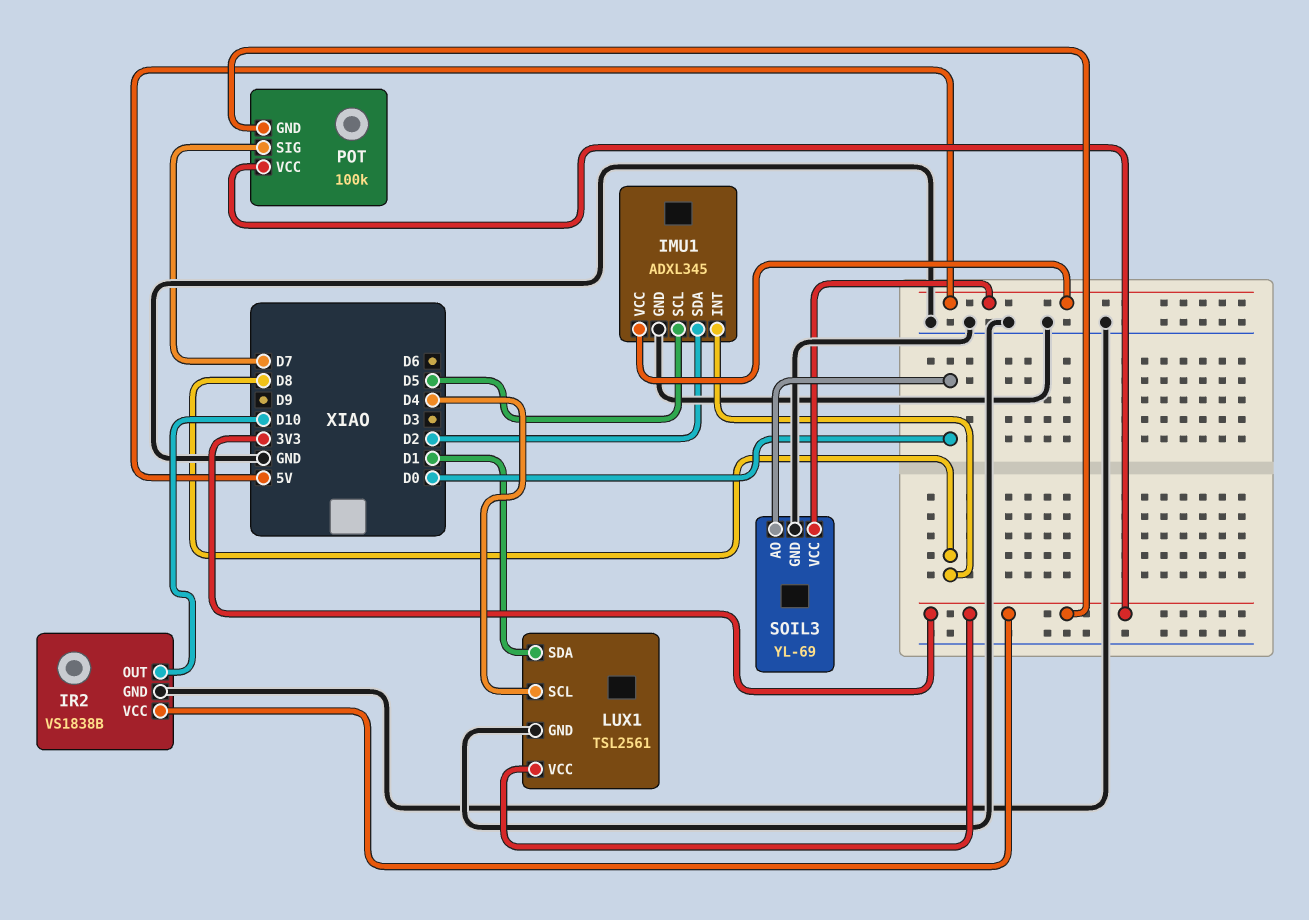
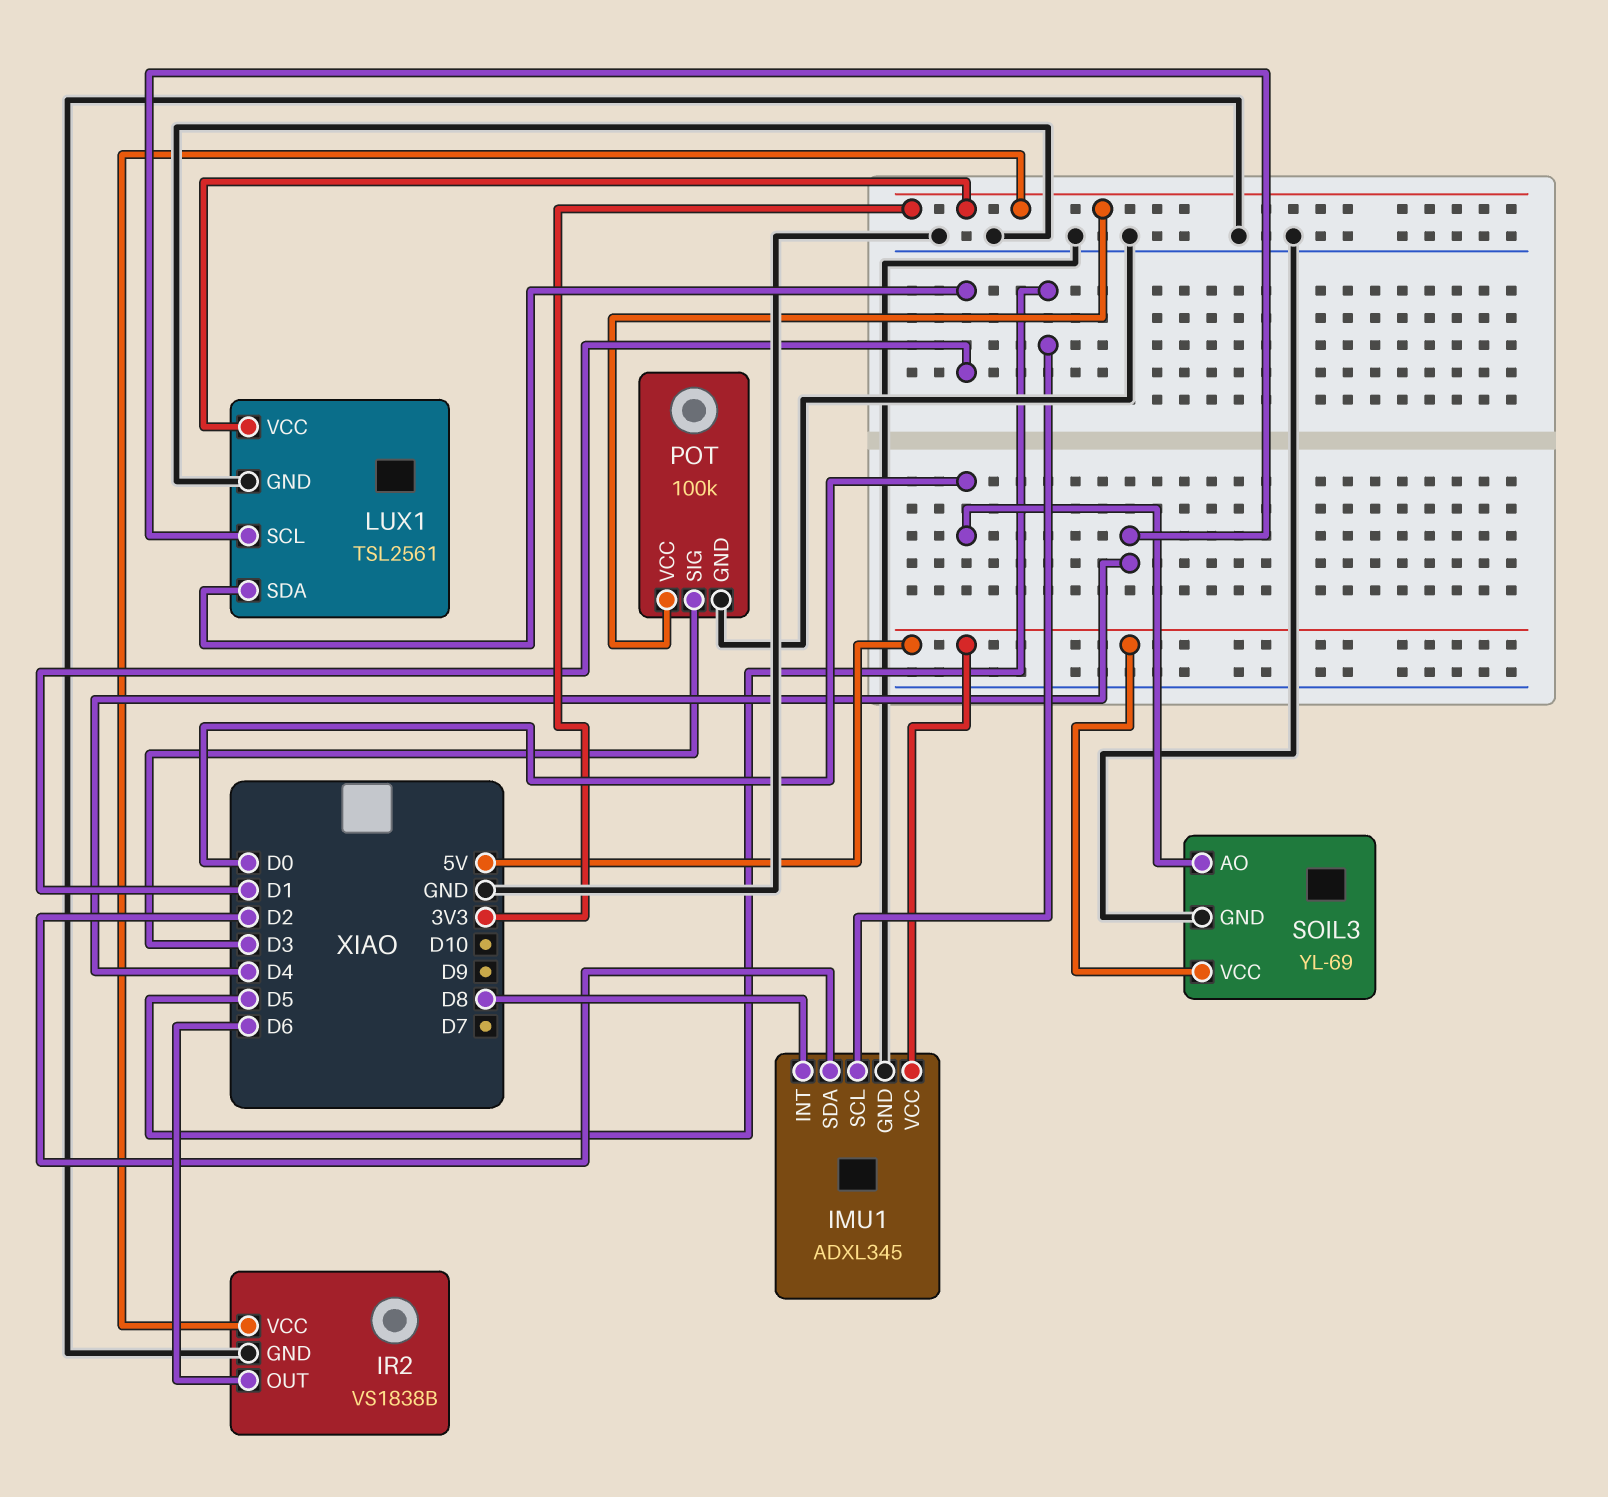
IR2 pin OUT: D10 -> D6
POT pin GND: 3V3 -> GND
POT pin SIG: D7 -> D3

